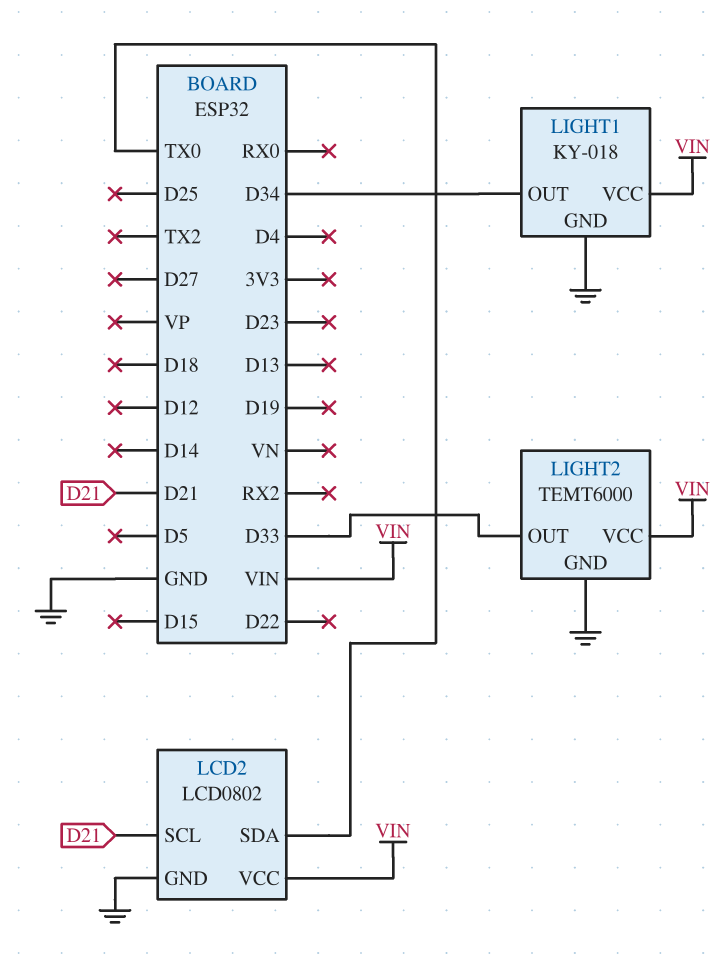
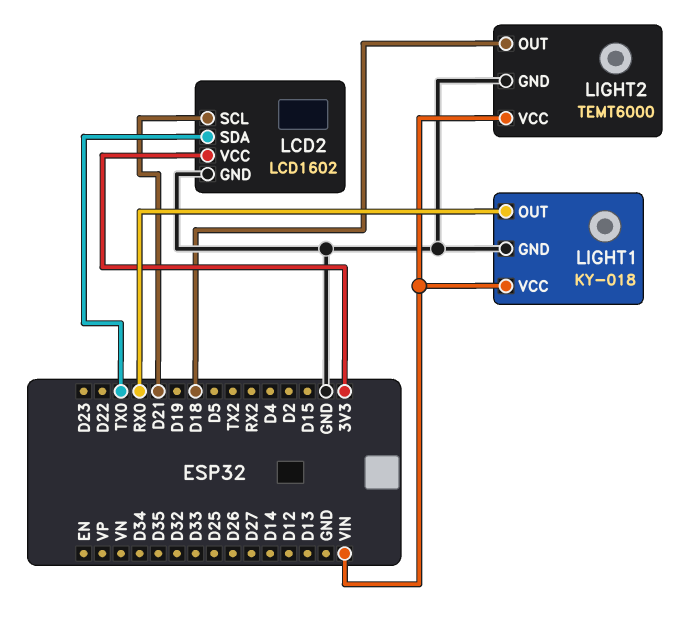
LCD2: LCD0802 -> LCD1602
LCD2 pin VCC: VIN -> 3V3
LIGHT1 pin OUT: D34 -> RX0
LIGHT2 pin OUT: D33 -> D18

